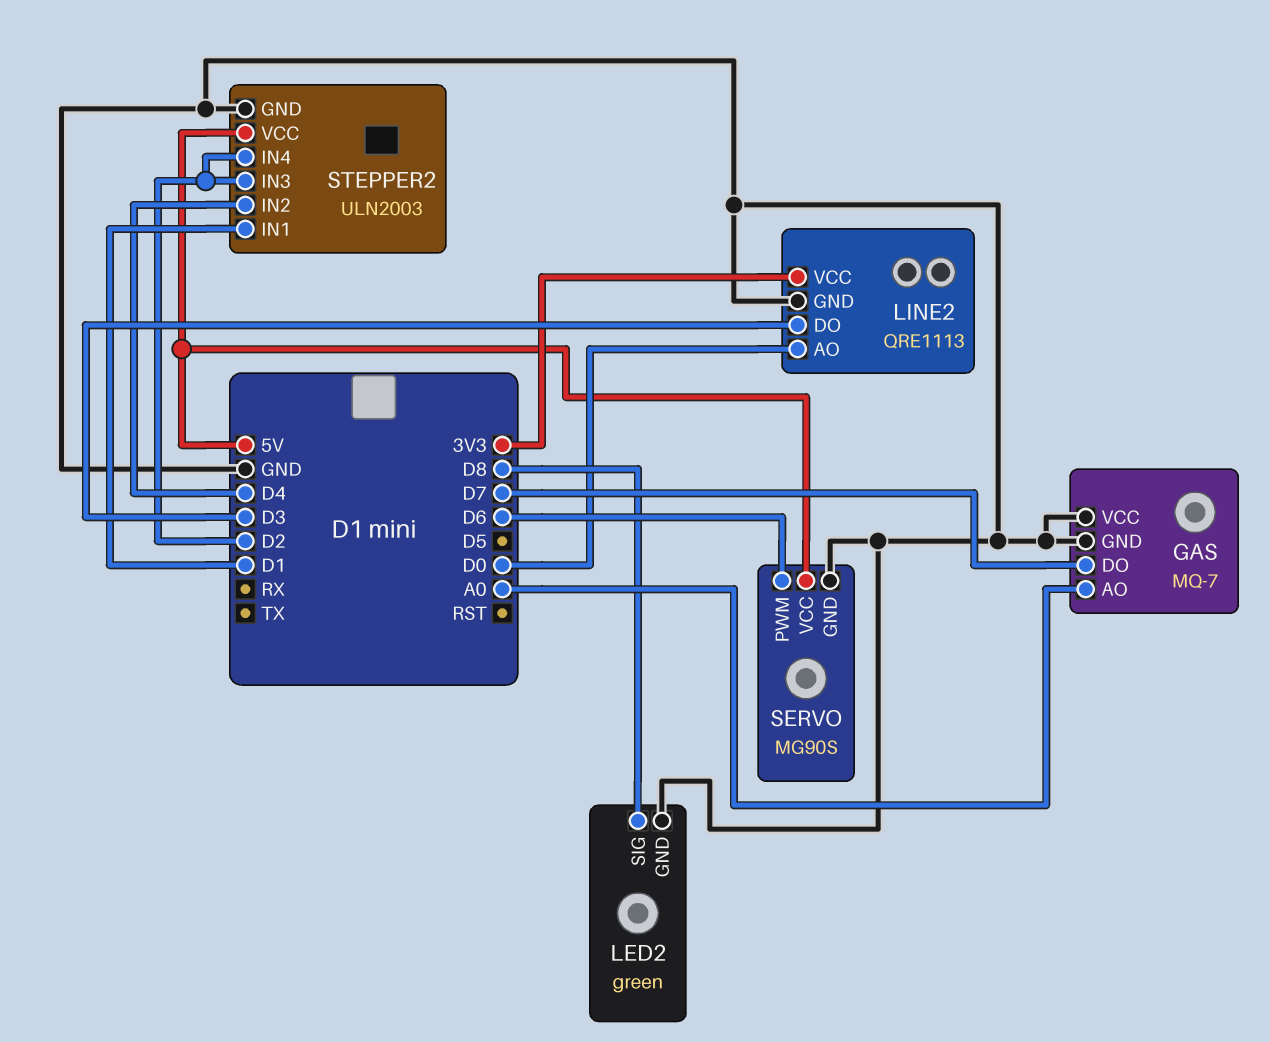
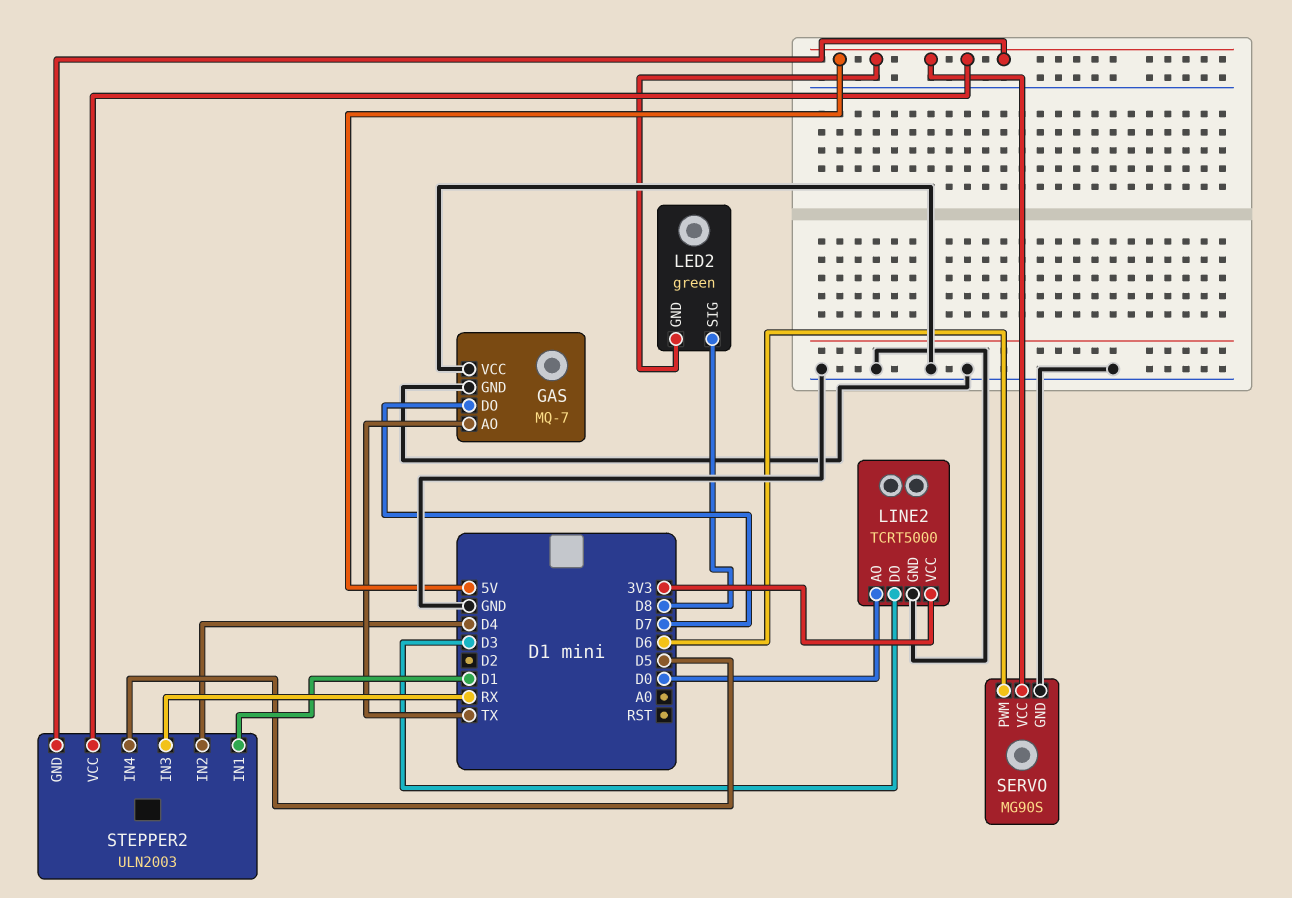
GAS pin AO: A0 -> TX
LED2 pin GND: GND -> 5V
LINE2: QRE1113 -> TCRT5000
STEPPER2 pin GND: GND -> 5V
STEPPER2 pin IN3: D2 -> RX
STEPPER2 pin IN4: D2 -> D5

